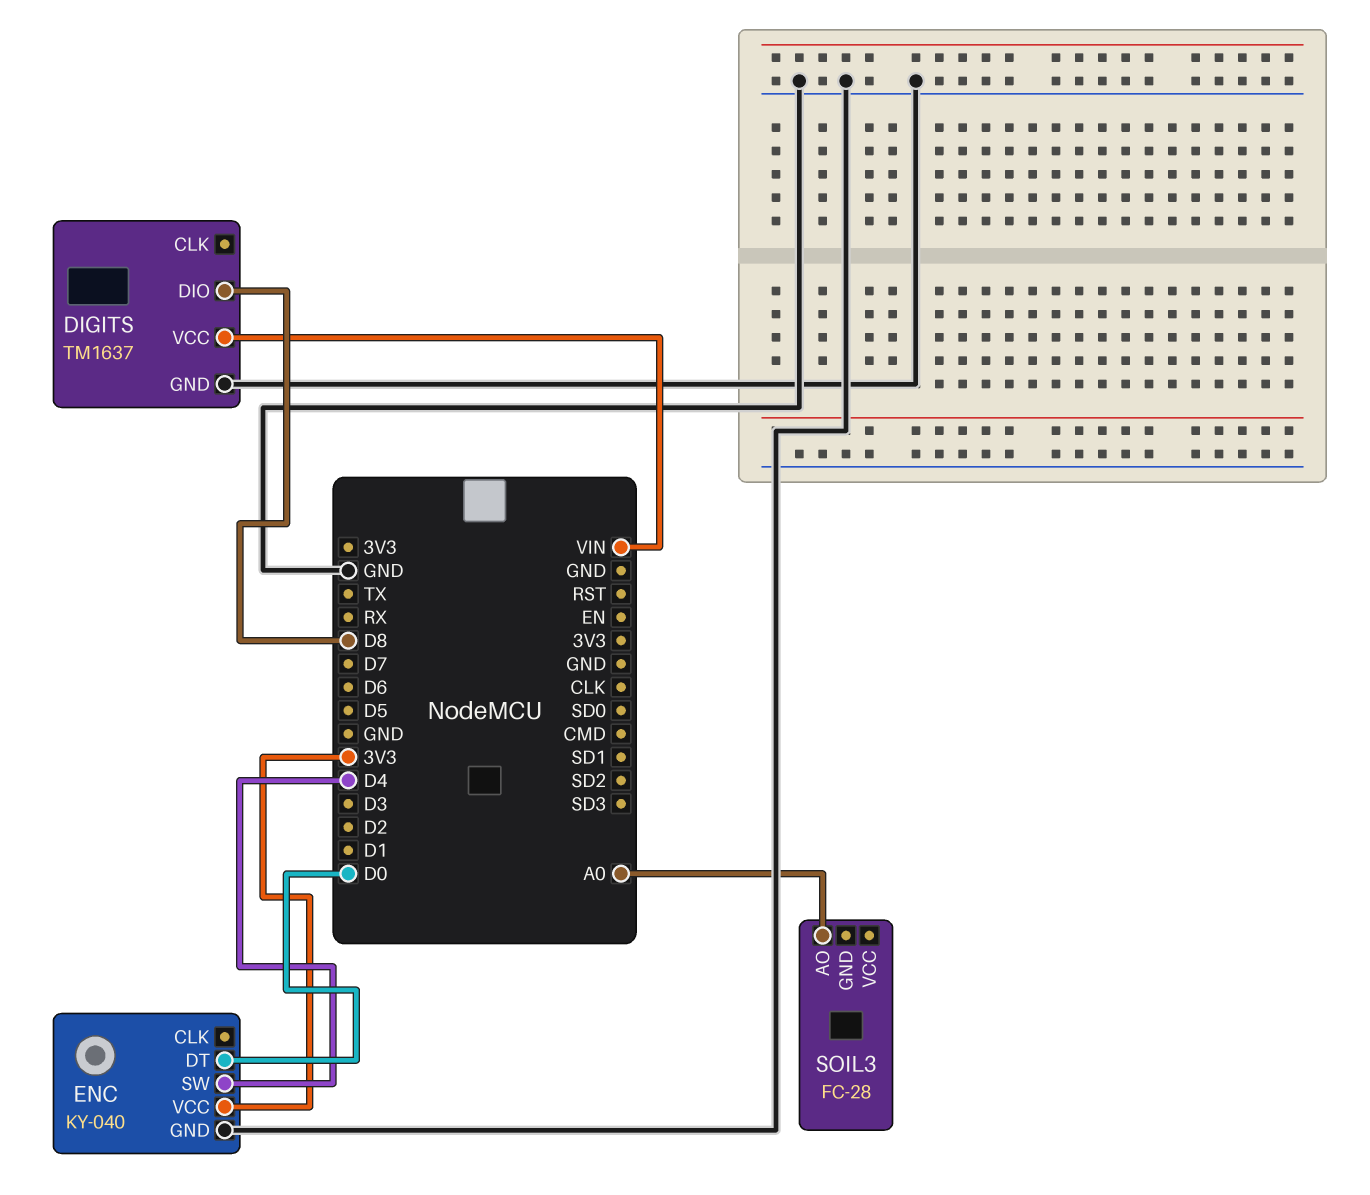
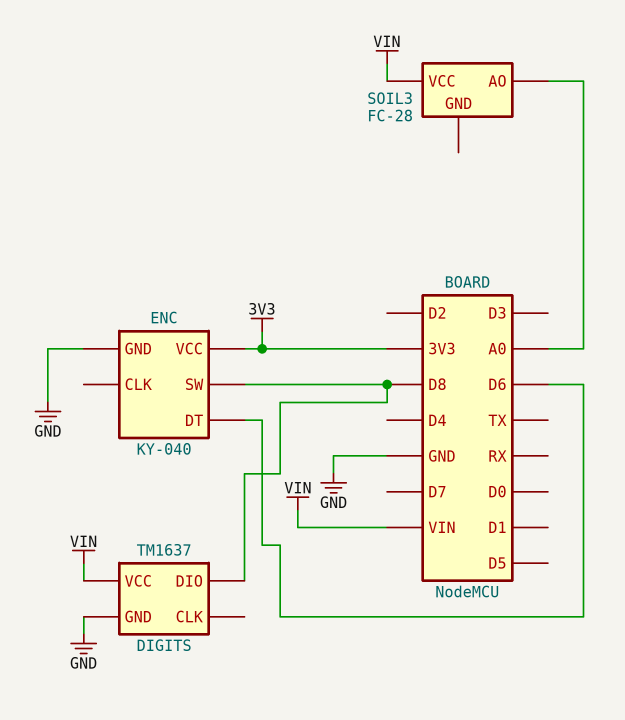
ENC pin DT: D0 -> D6
ENC pin SW: D4 -> D8
SOIL3 pin VCC: none -> VIN

